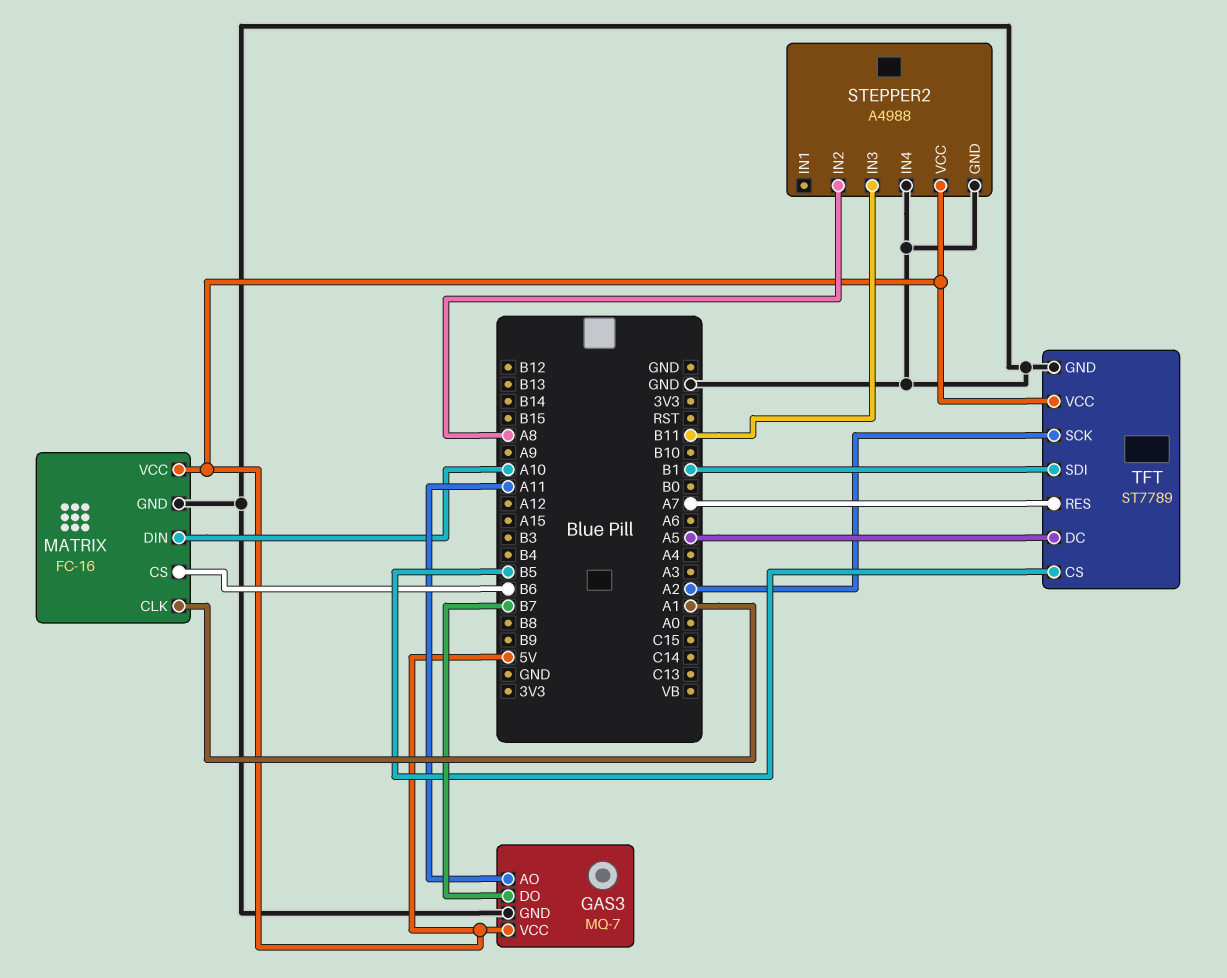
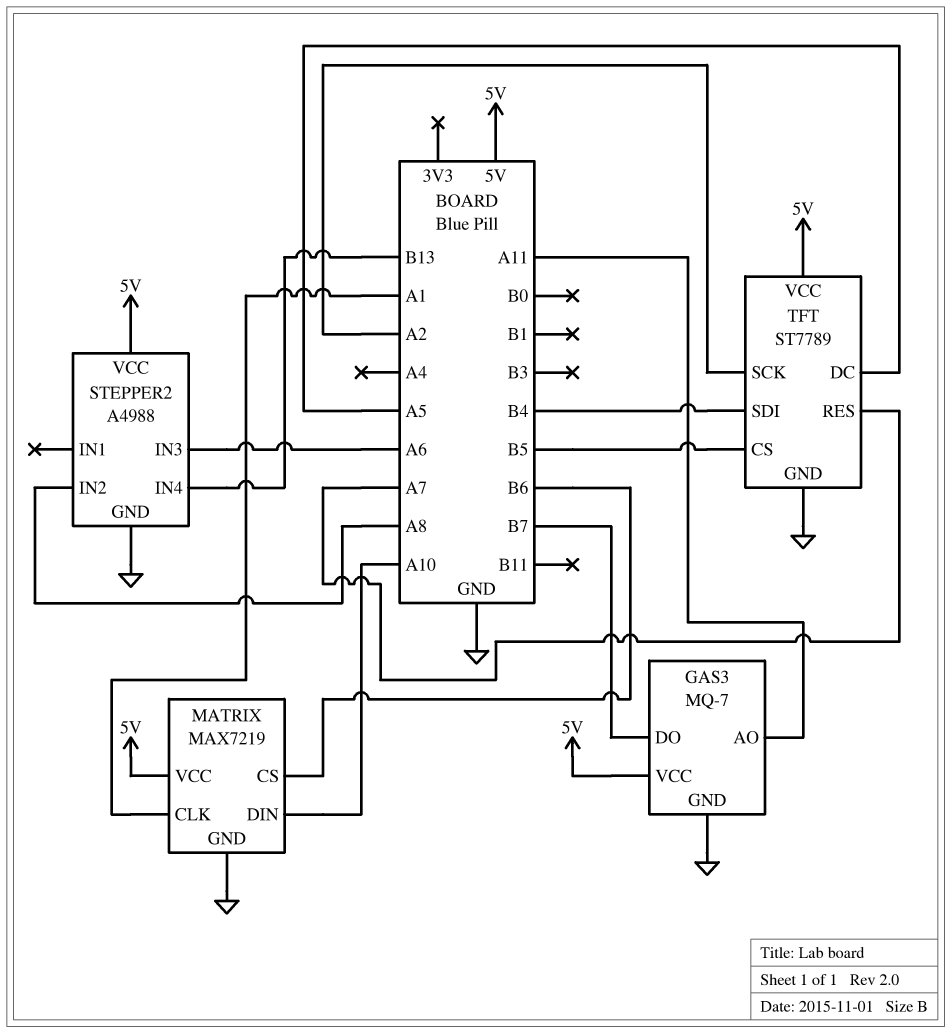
MATRIX: FC-16 -> MAX7219
STEPPER2 pin IN3: B11 -> A6
STEPPER2 pin IN4: GND -> B13
TFT pin SDI: B1 -> B4

